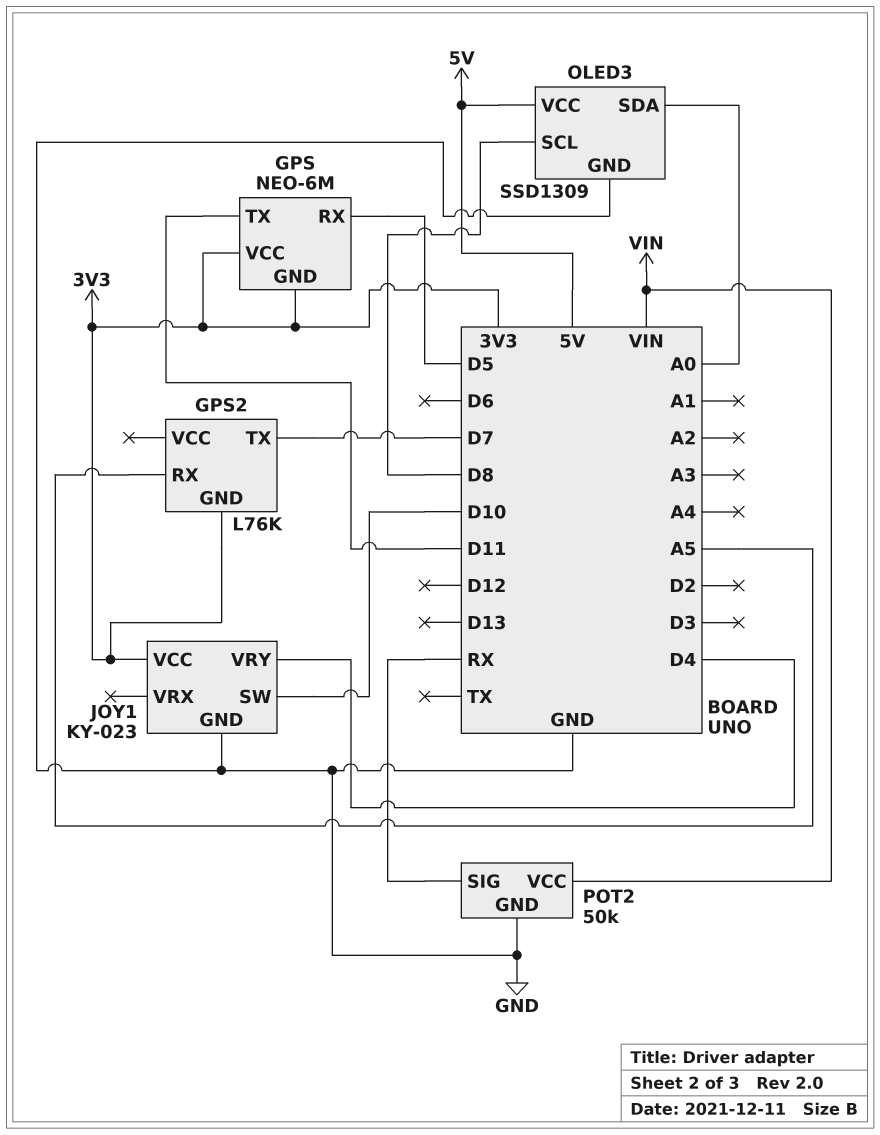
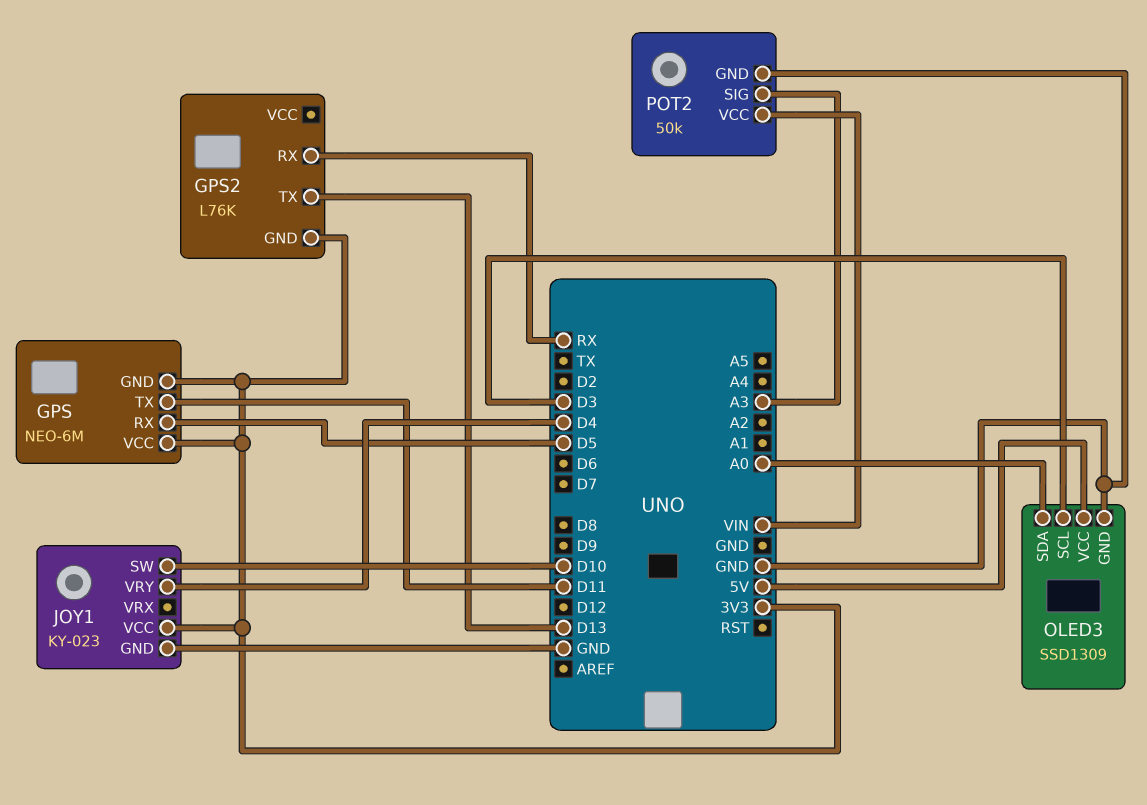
GPS2 pin RX: A5 -> RX
GPS2 pin TX: D7 -> D13
OLED3 pin SCL: D8 -> D3
POT2 pin SIG: RX -> A3

